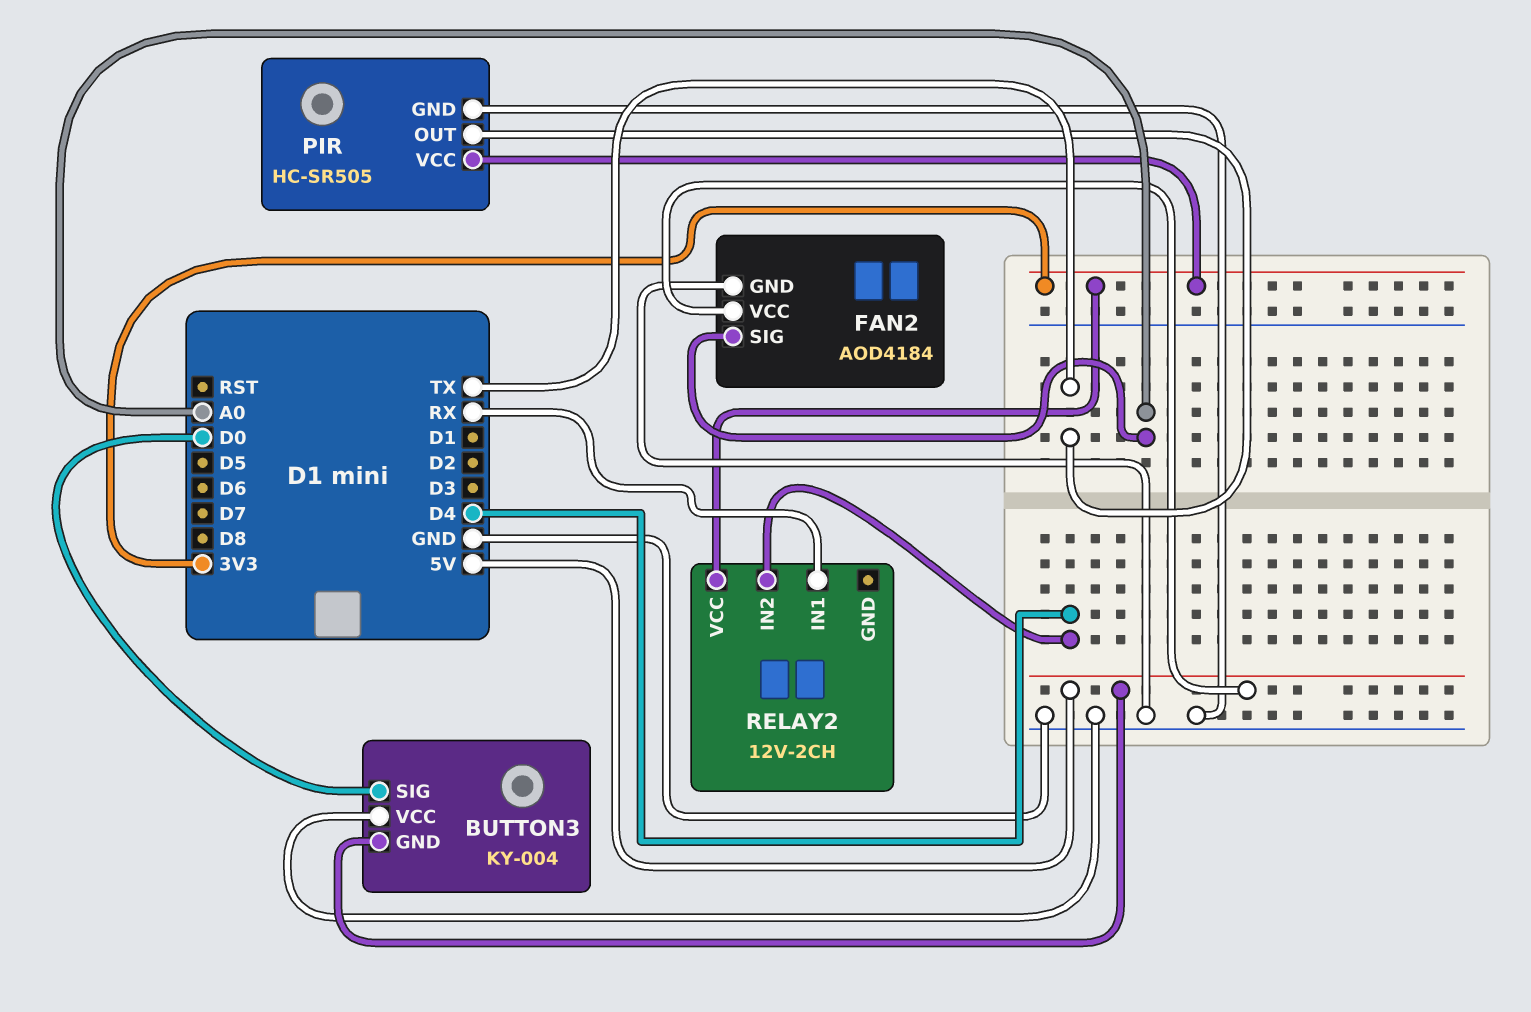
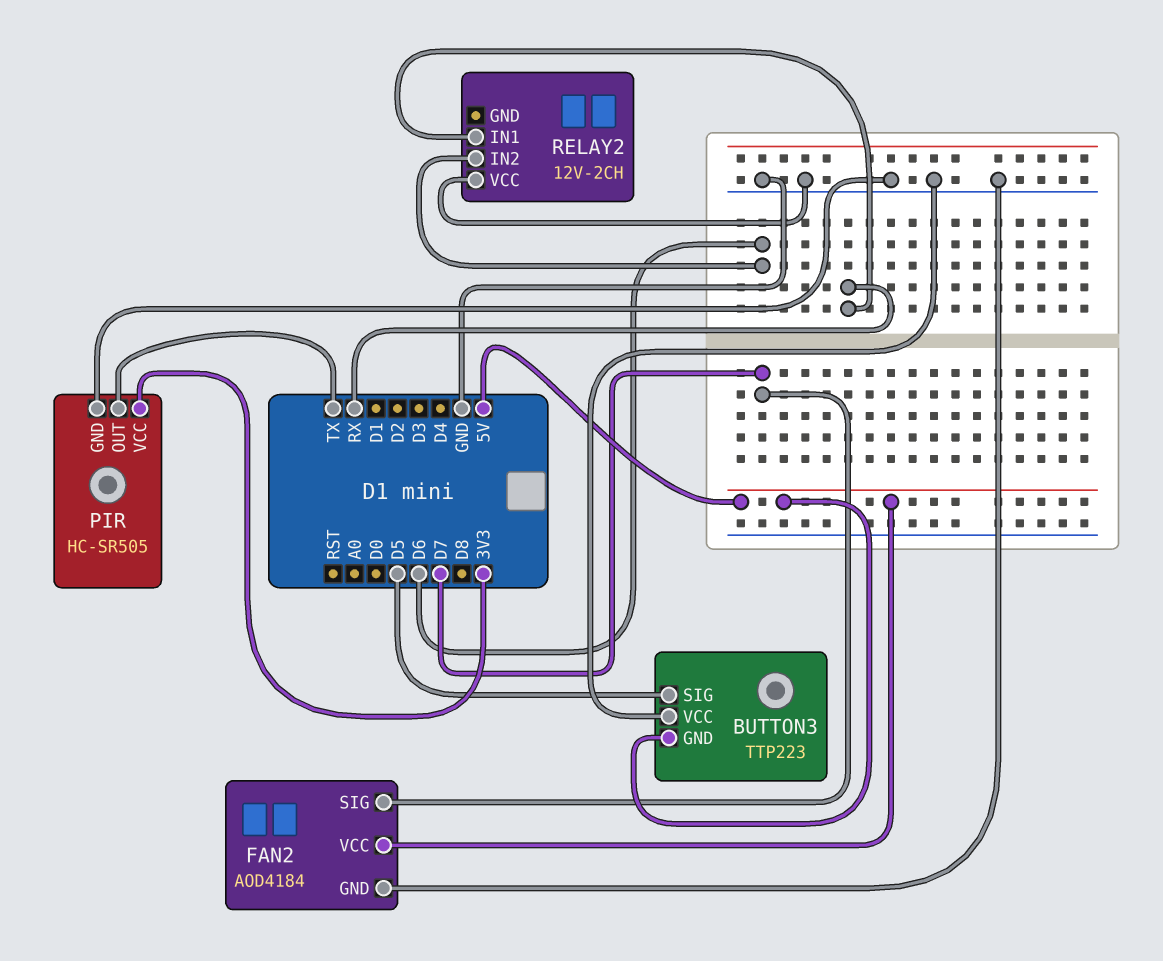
BUTTON3: KY-004 -> TTP223
BUTTON3 pin SIG: D0 -> D5
FAN2 pin SIG: A0 -> D7
RELAY2 pin IN2: D4 -> D6
RELAY2 pin VCC: 3V3 -> GND

